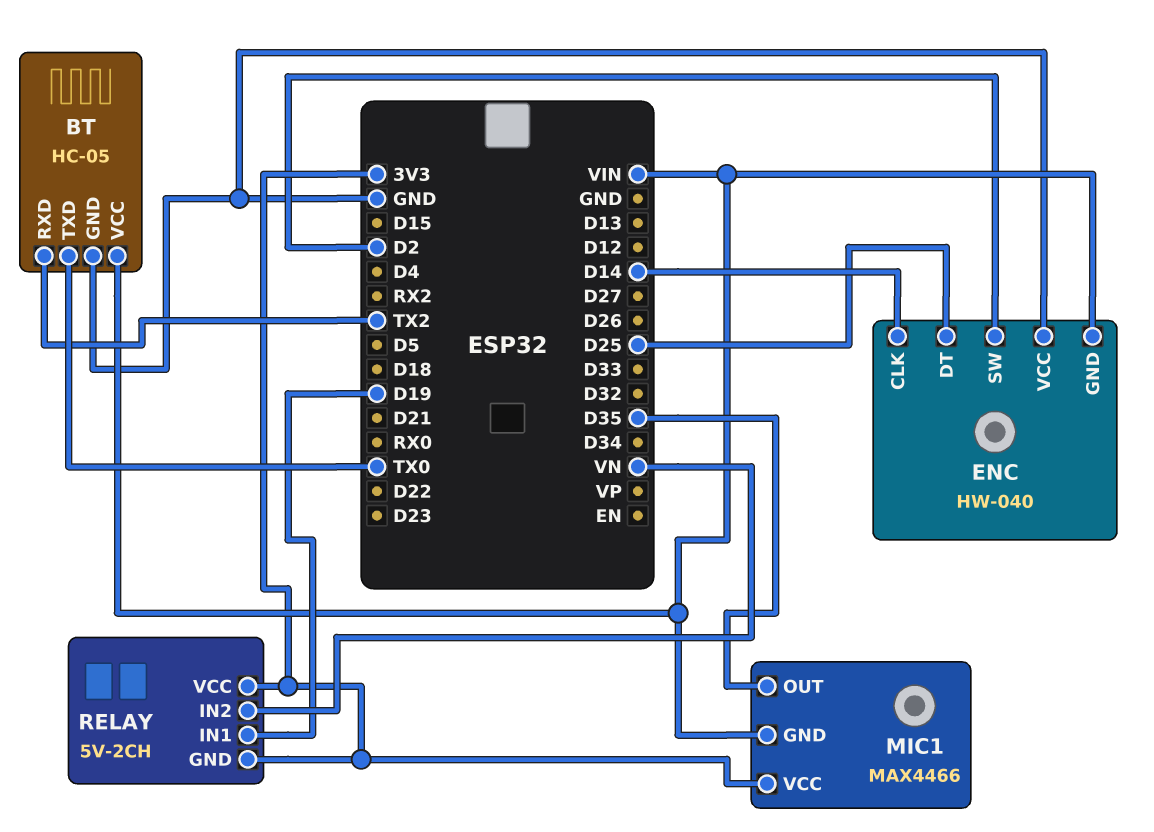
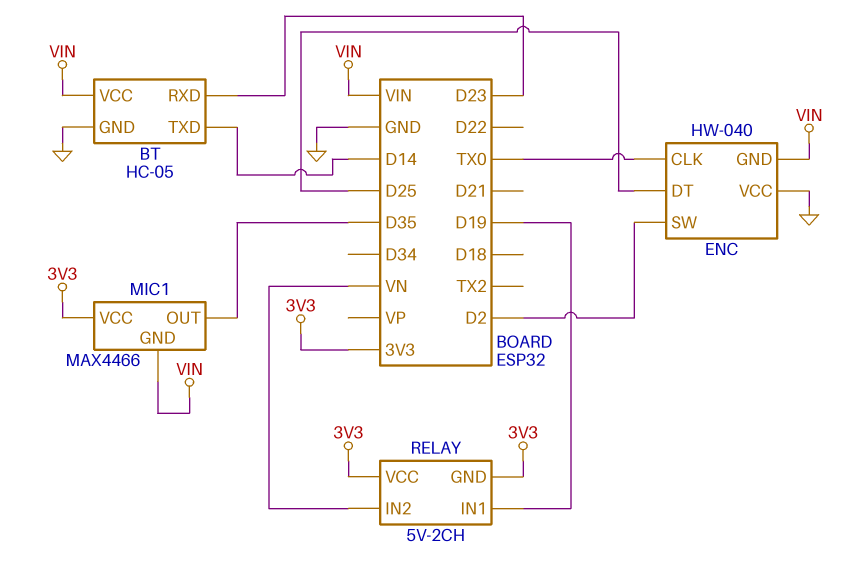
BT pin RXD: TX2 -> D23
BT pin TXD: TX0 -> D14
ENC pin CLK: D14 -> TX0

